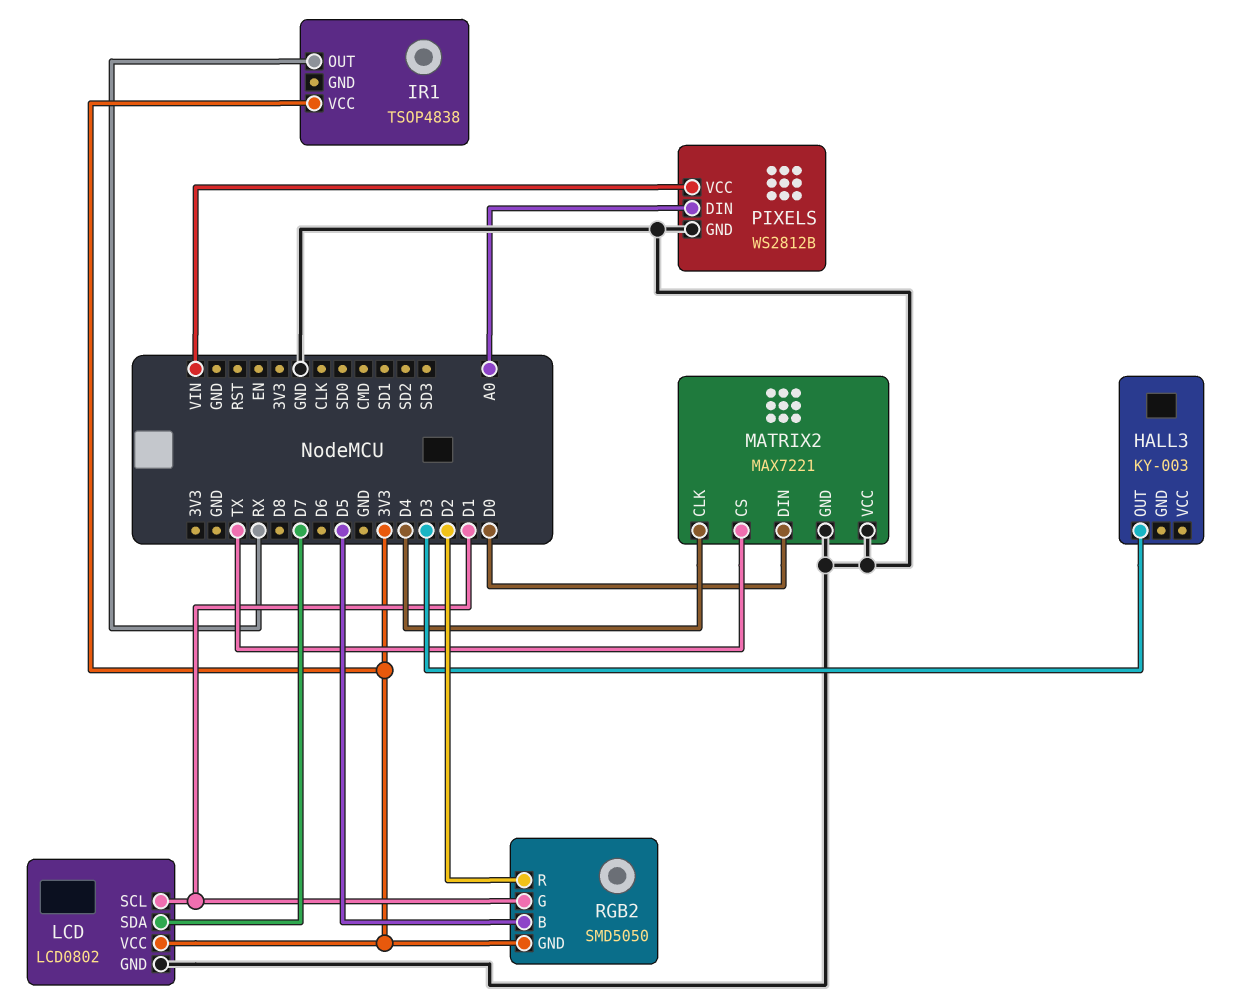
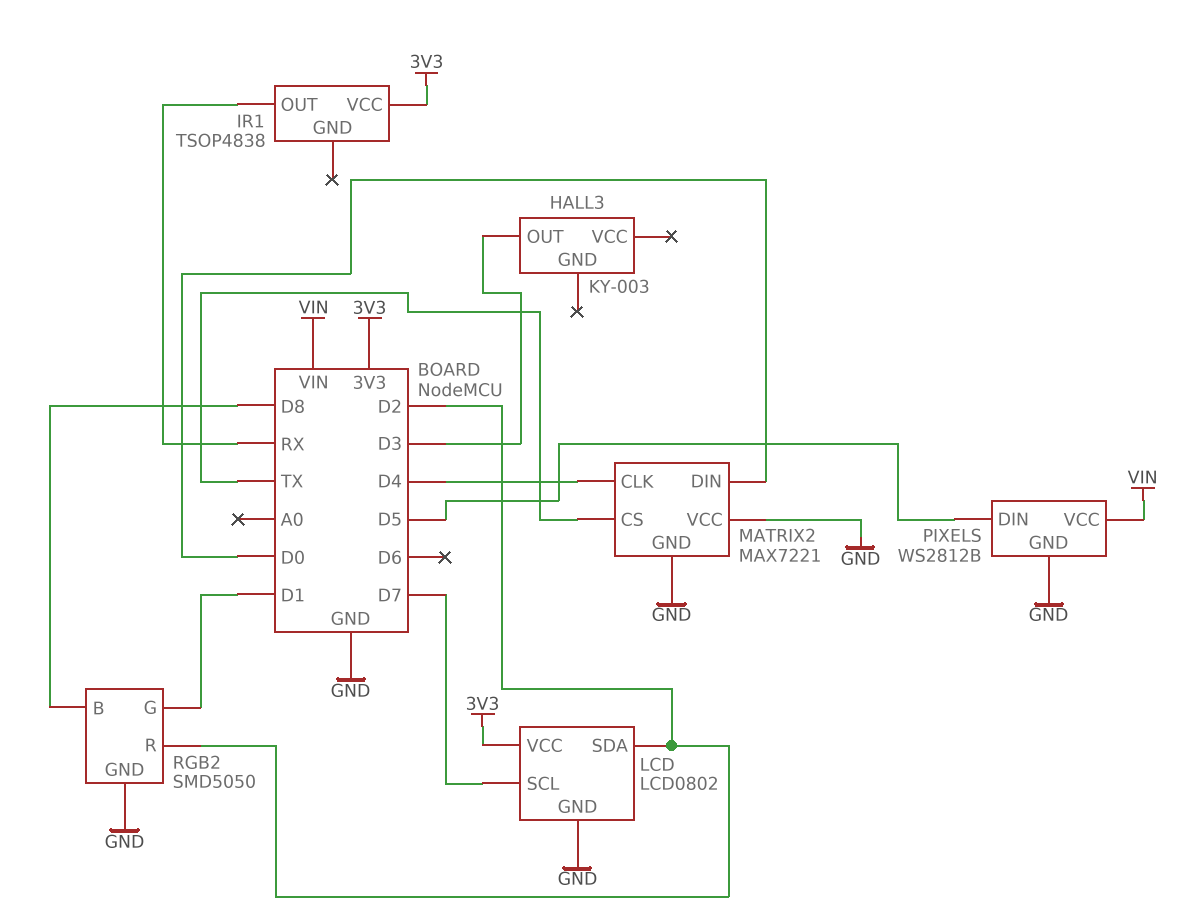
LCD pin SCL: D1 -> D7
LCD pin SDA: D7 -> D2
PIXELS pin DIN: A0 -> D5
RGB2 pin B: D5 -> D8
RGB2 pin GND: 3V3 -> GND

